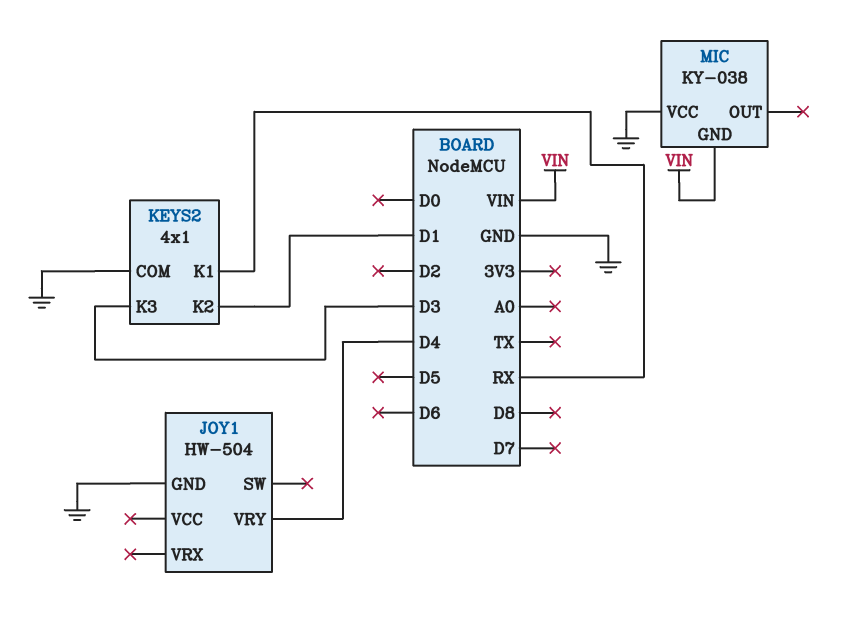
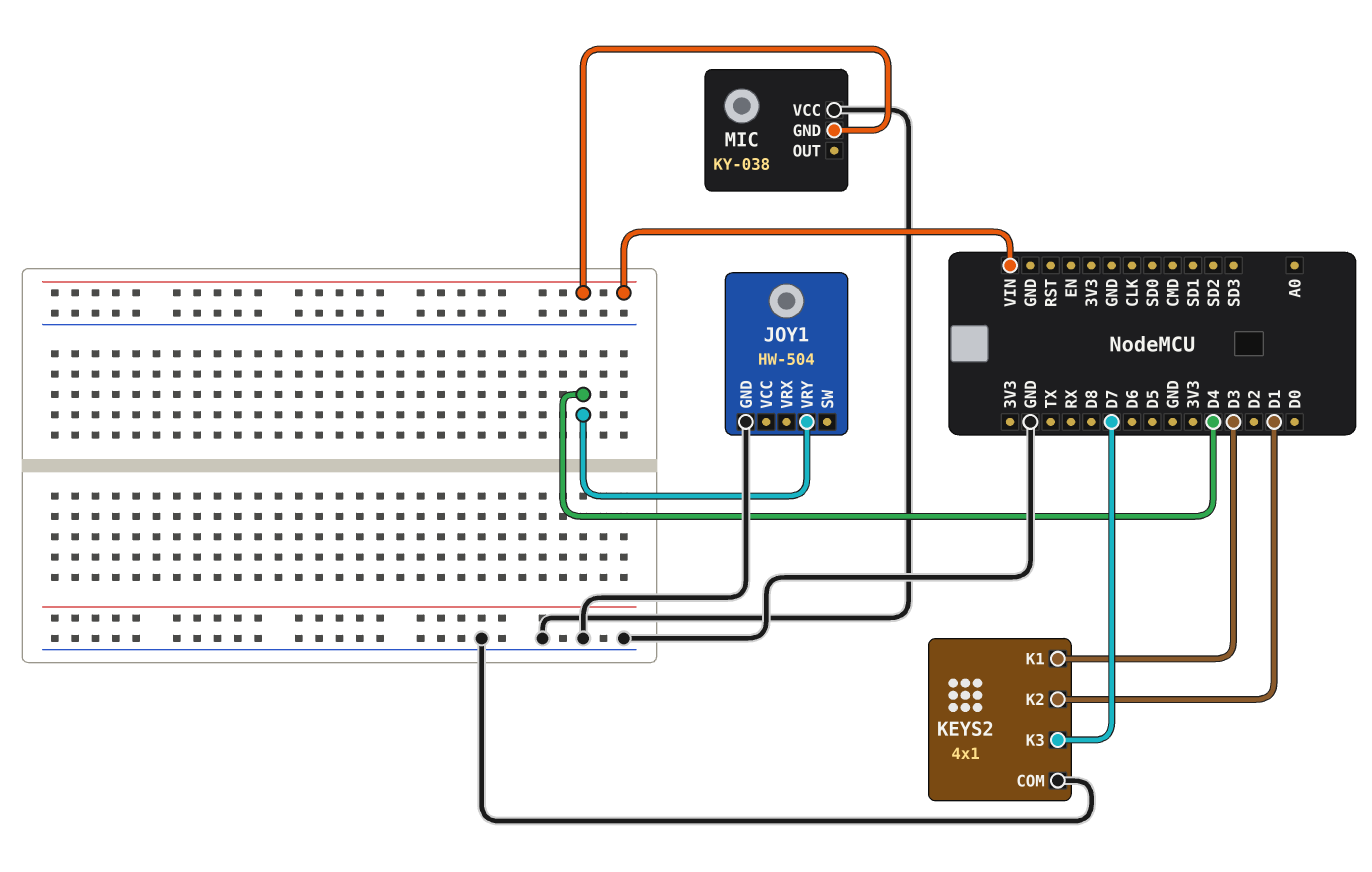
KEYS2 pin K1: RX -> D3
KEYS2 pin K3: D3 -> D7

